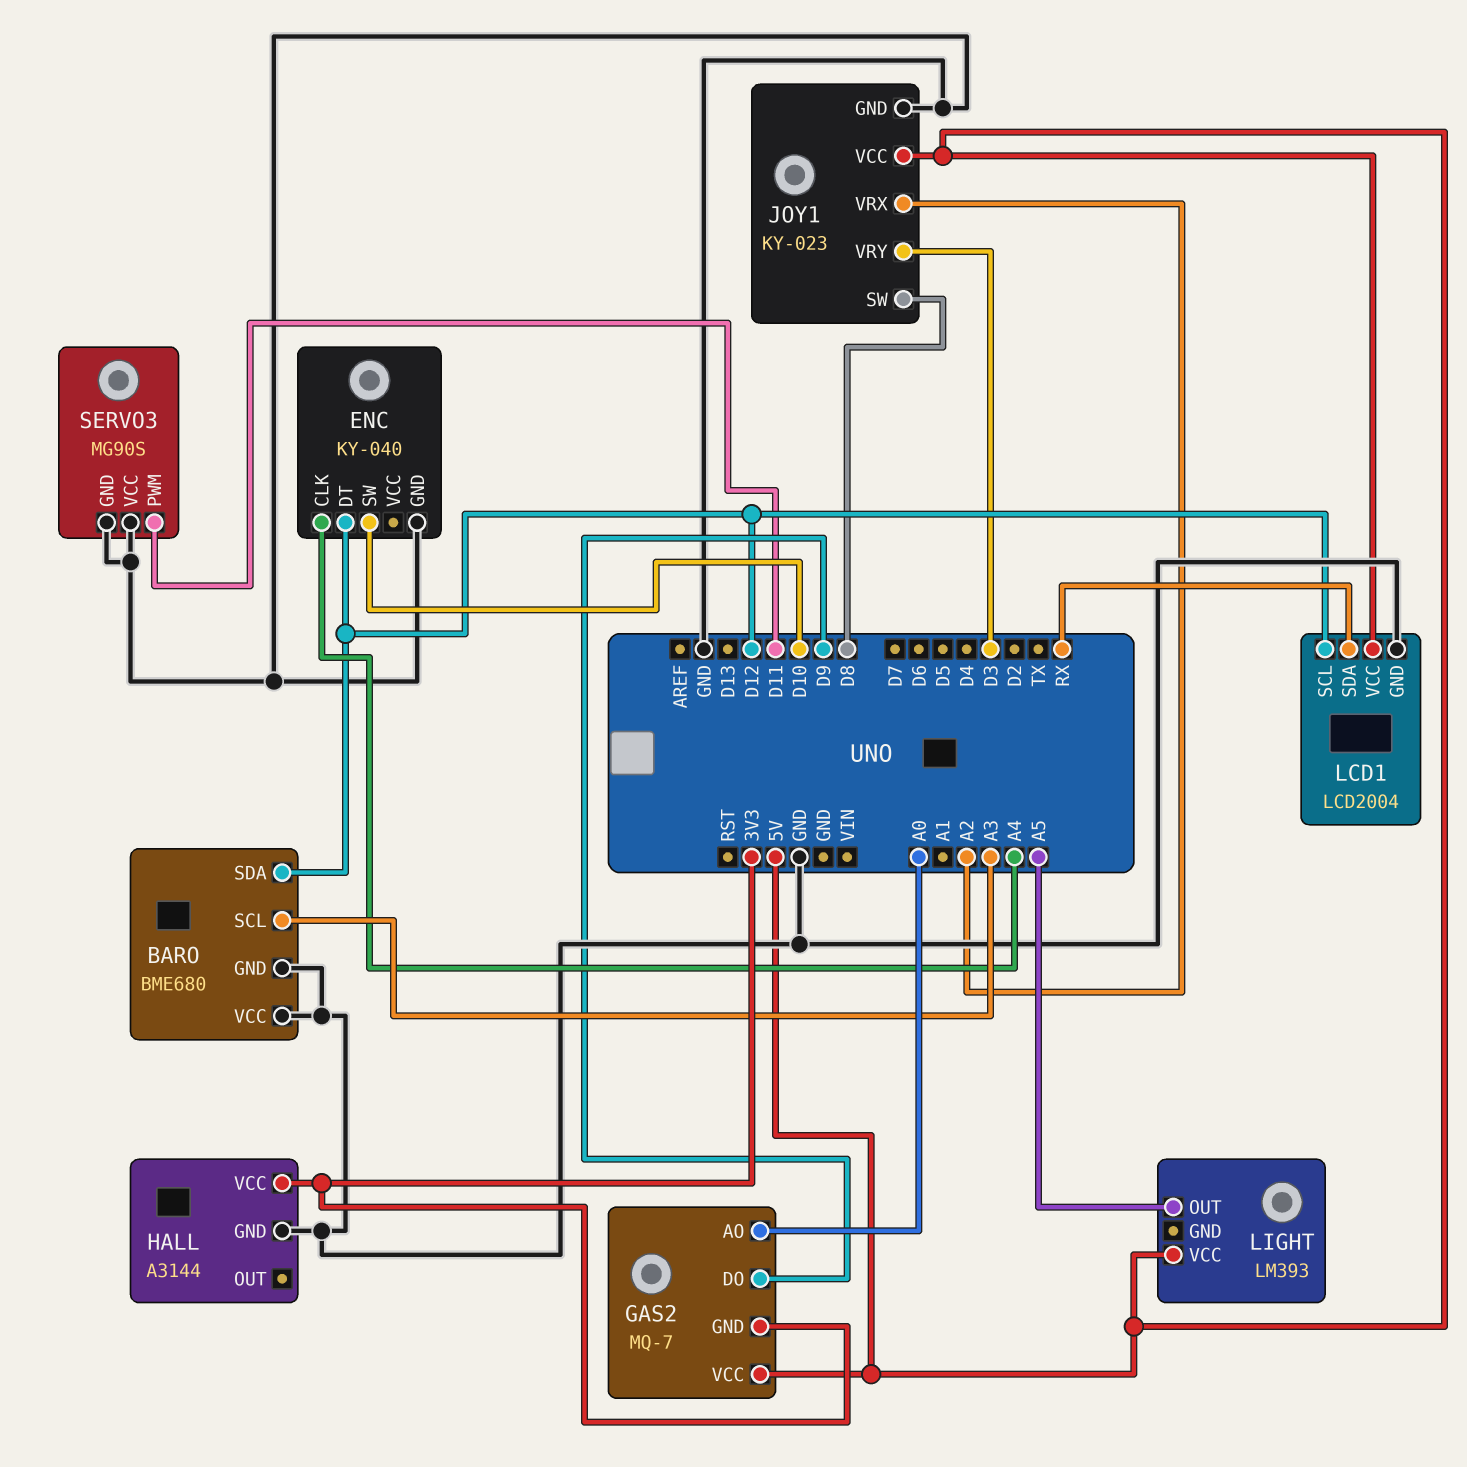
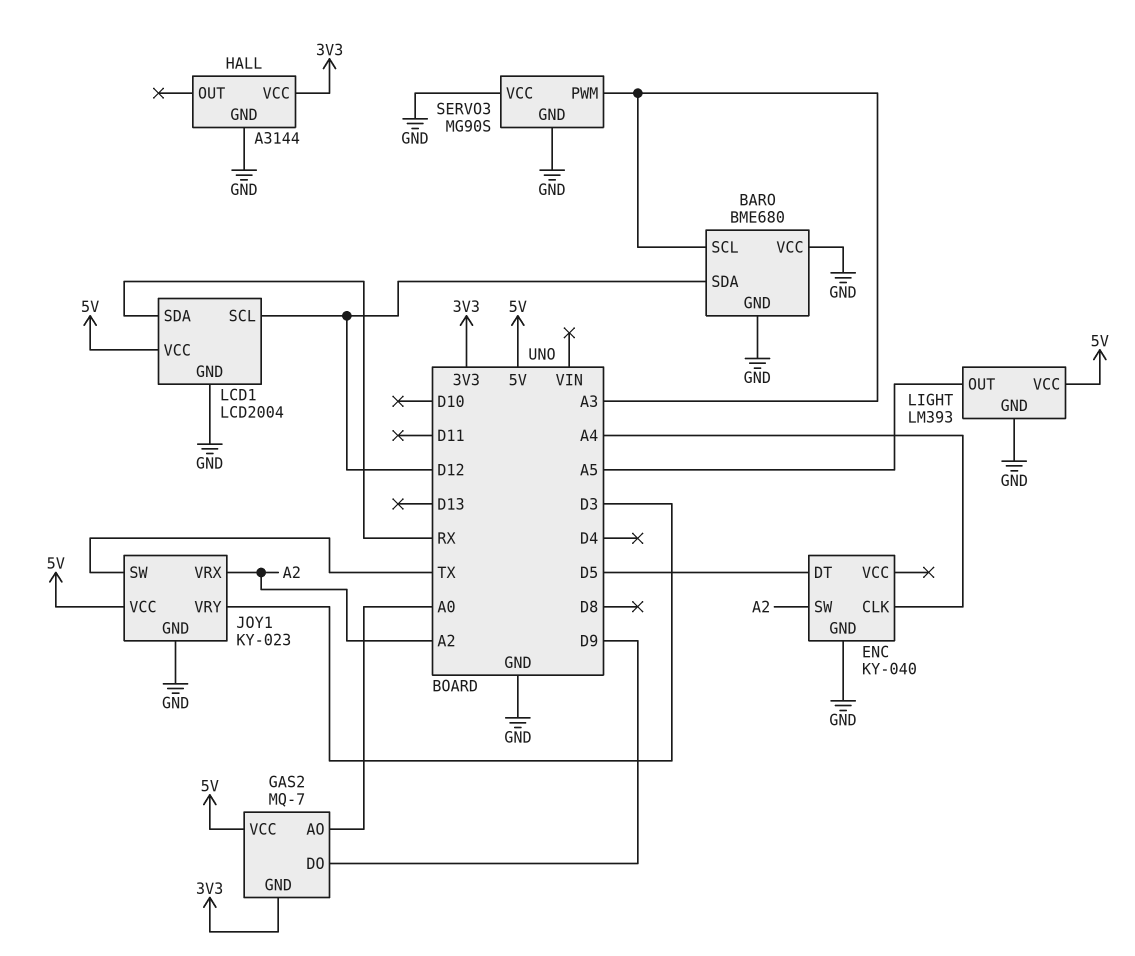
ENC pin DT: D12 -> D5
ENC pin SW: D10 -> A2
JOY1 pin SW: D8 -> TX
LIGHT pin GND: none -> GND
SERVO3 pin PWM: D11 -> A3

